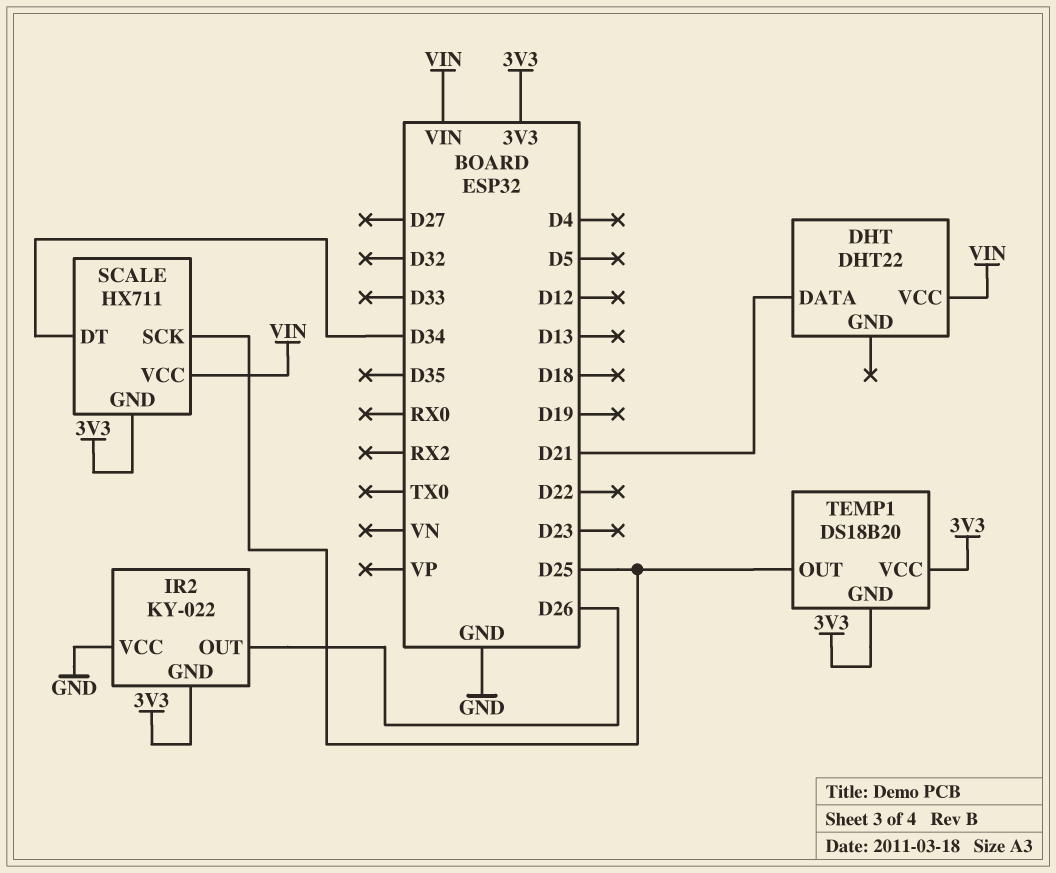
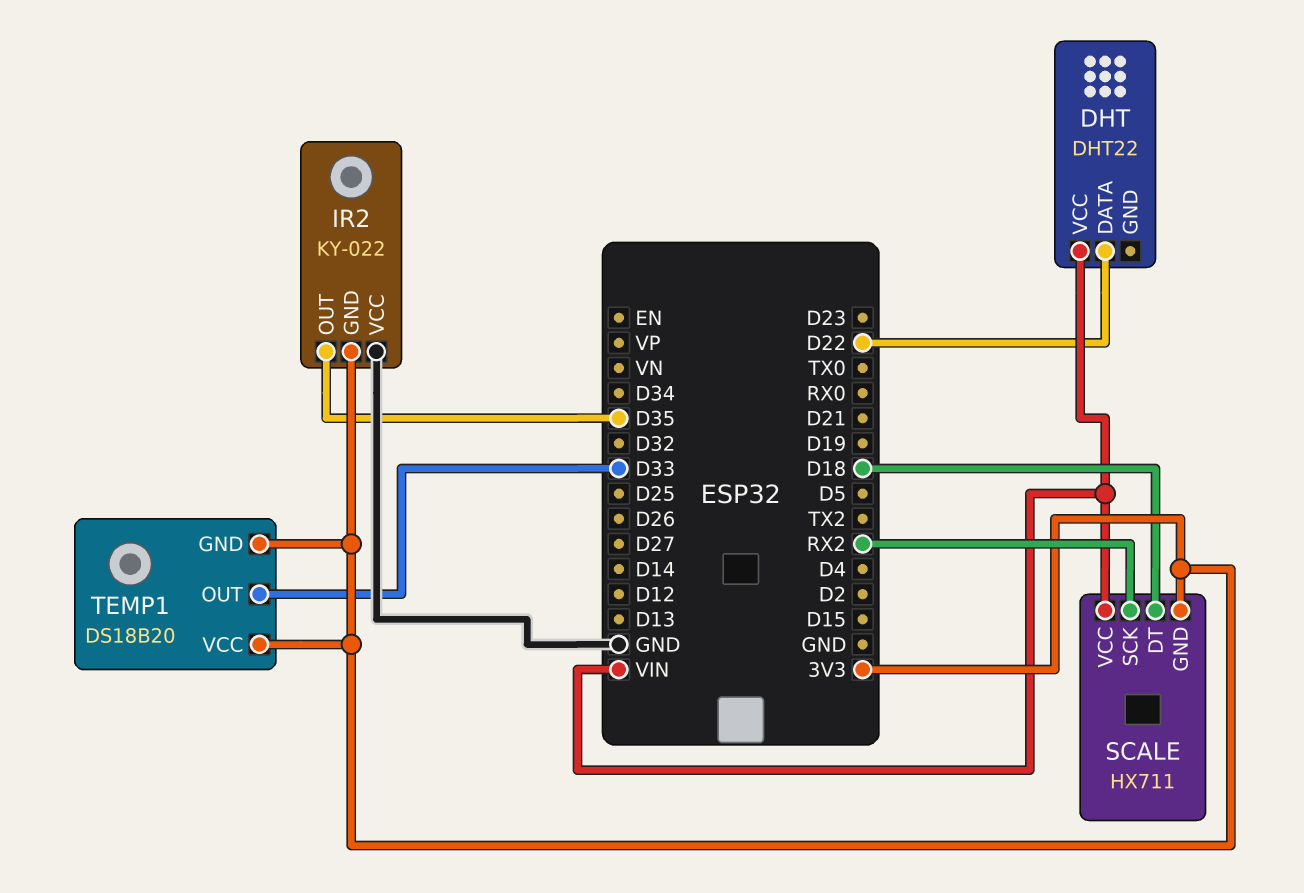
DHT pin DATA: D21 -> D22
IR2 pin OUT: D26 -> D35
SCALE pin DT: D34 -> D18
SCALE pin SCK: D25 -> RX2
TEMP1 pin OUT: D25 -> D33

